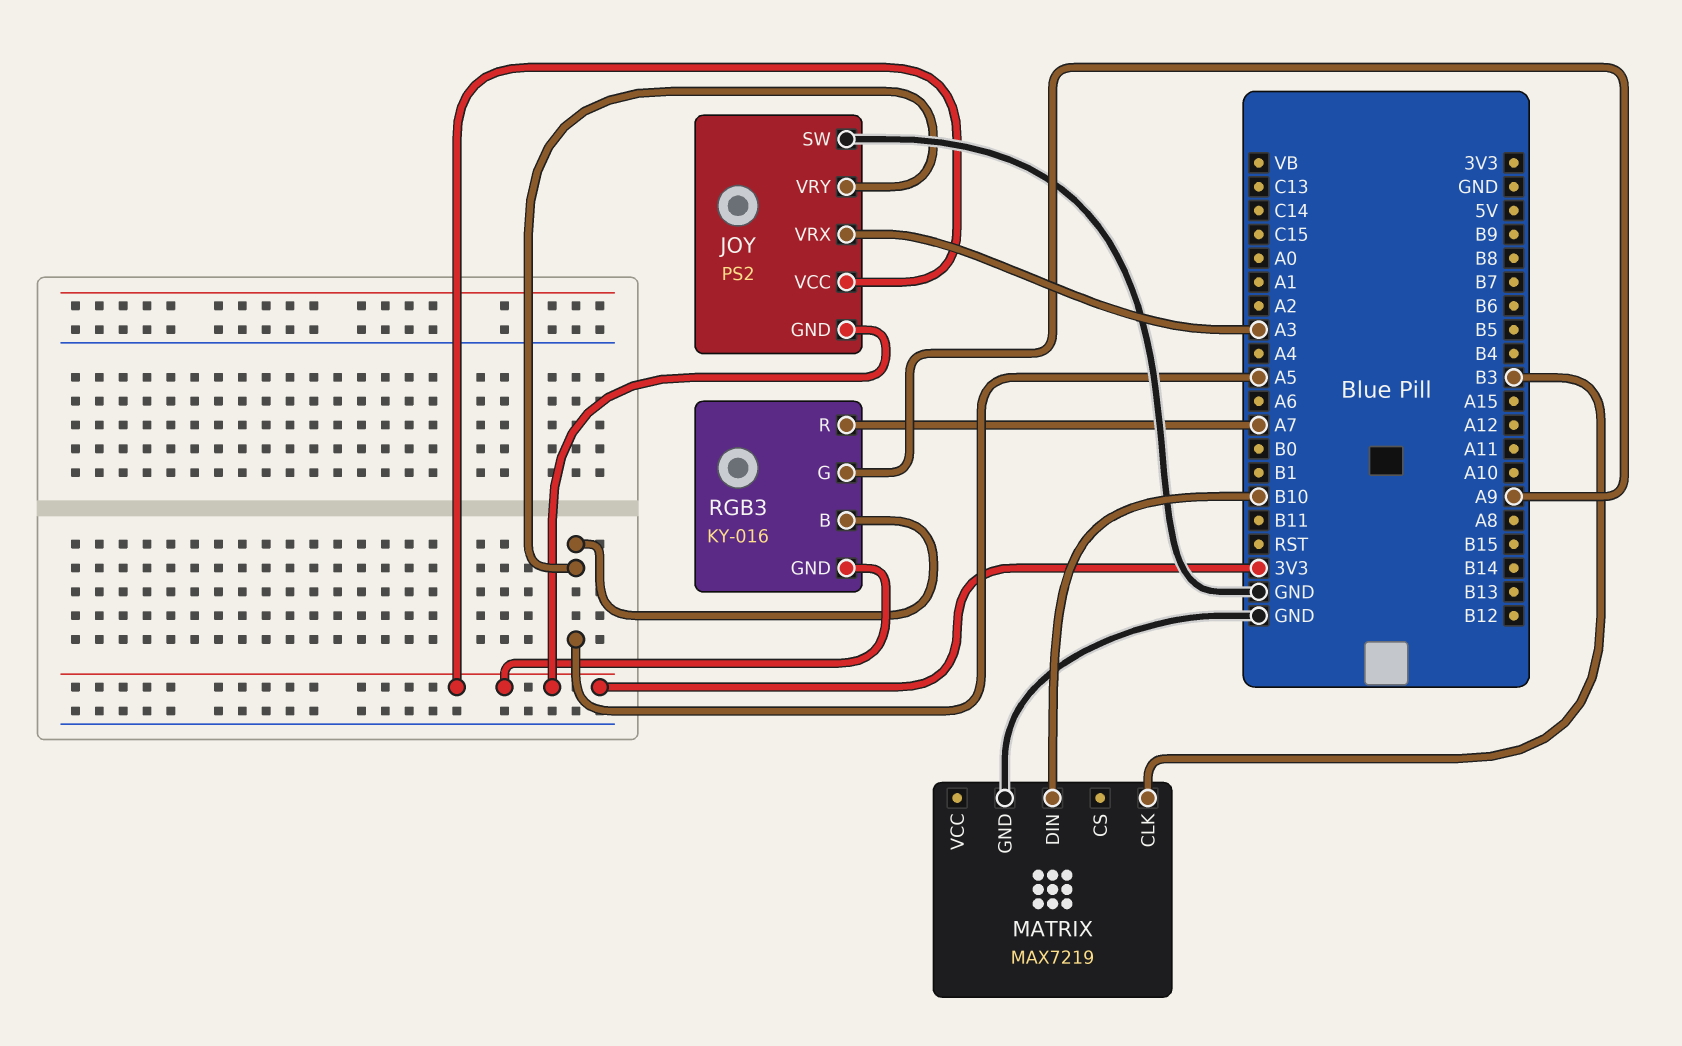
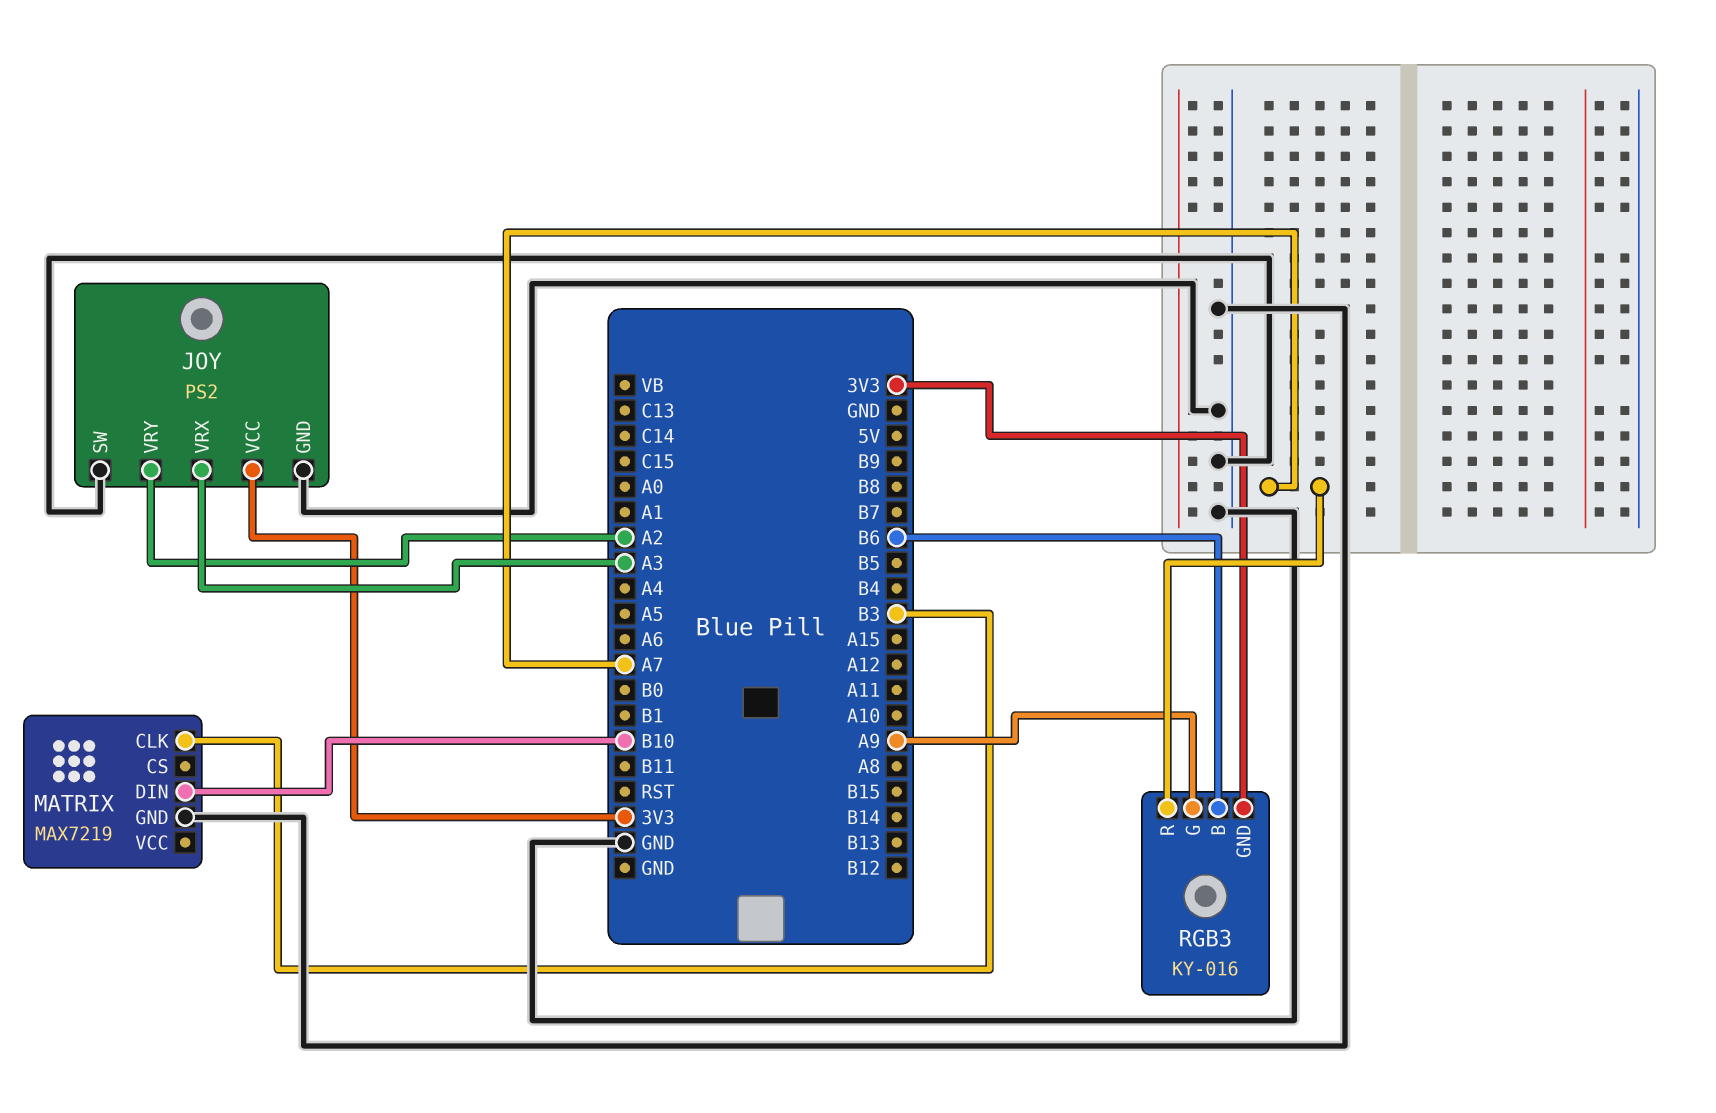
JOY pin GND: 3V3 -> GND
JOY pin VRY: A5 -> A2
RGB3 pin B: A5 -> B6

